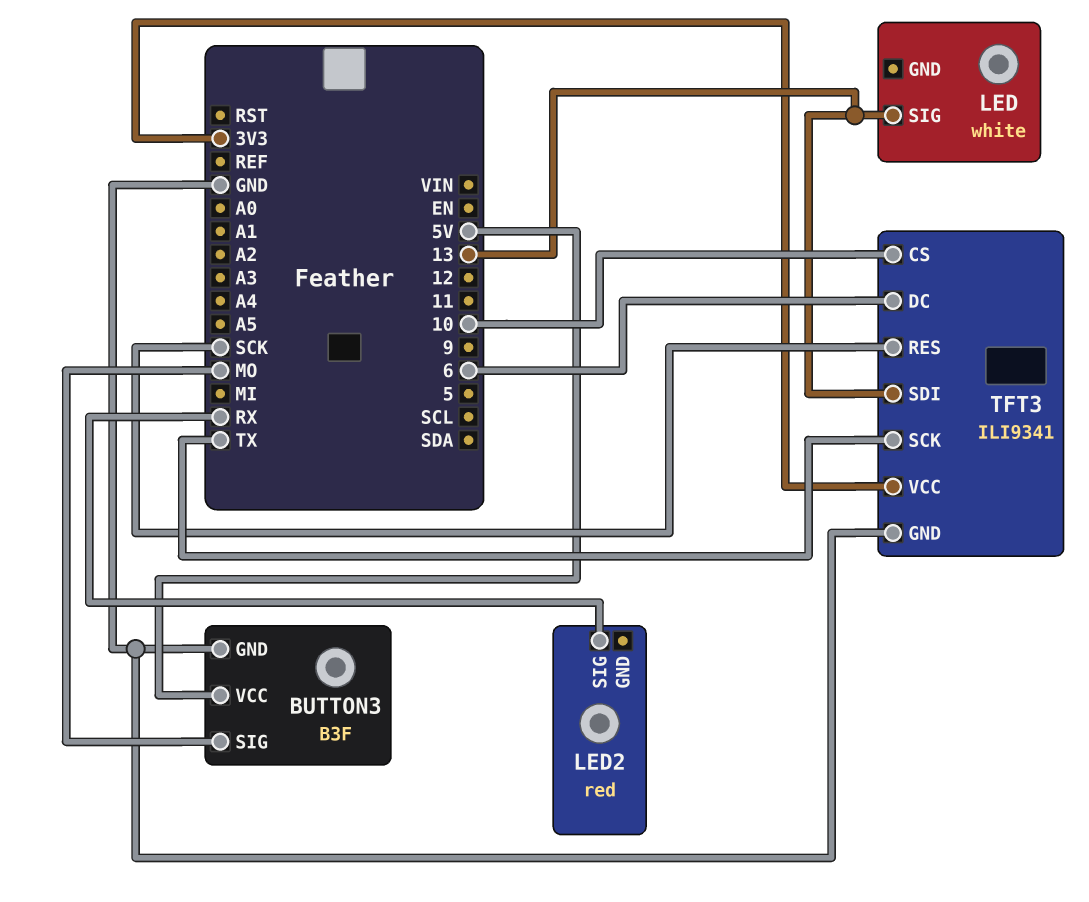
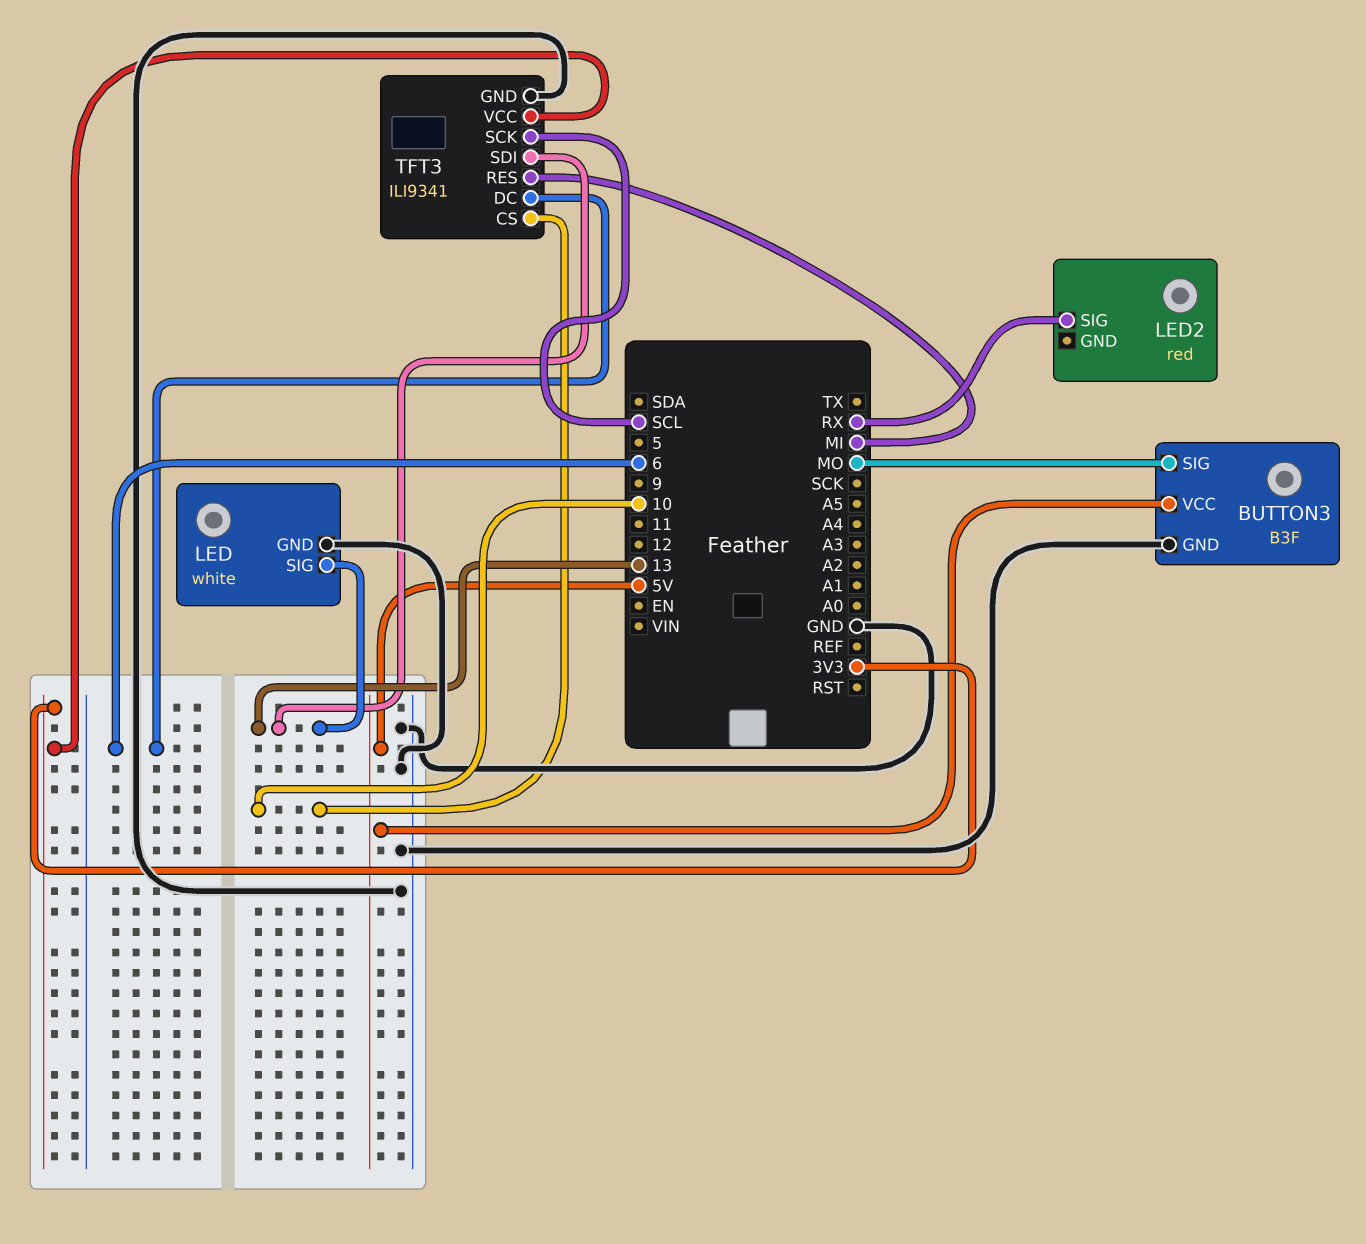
LED pin GND: none -> GND
TFT3 pin RES: SCK -> MI
TFT3 pin SCK: TX -> SCL

